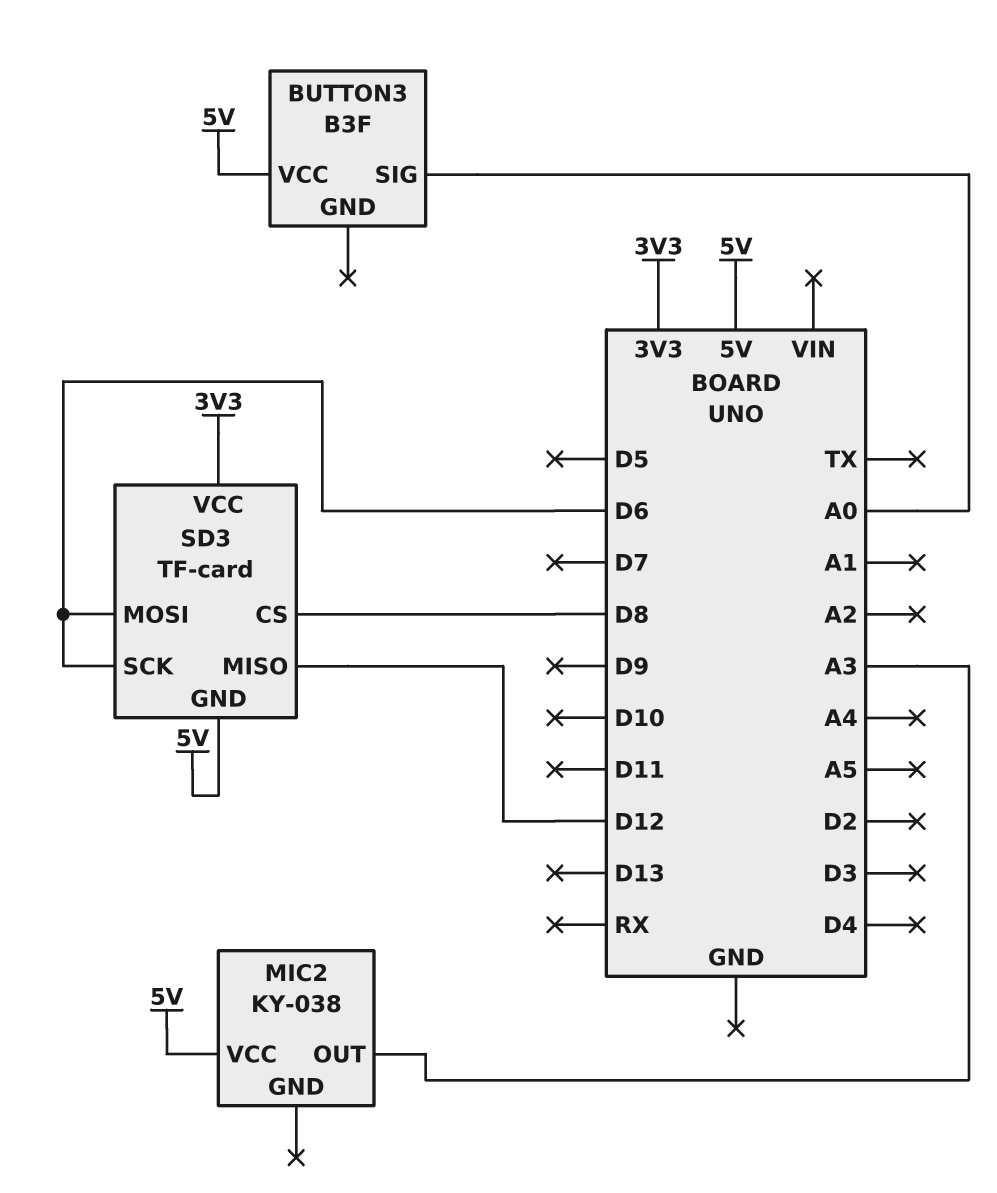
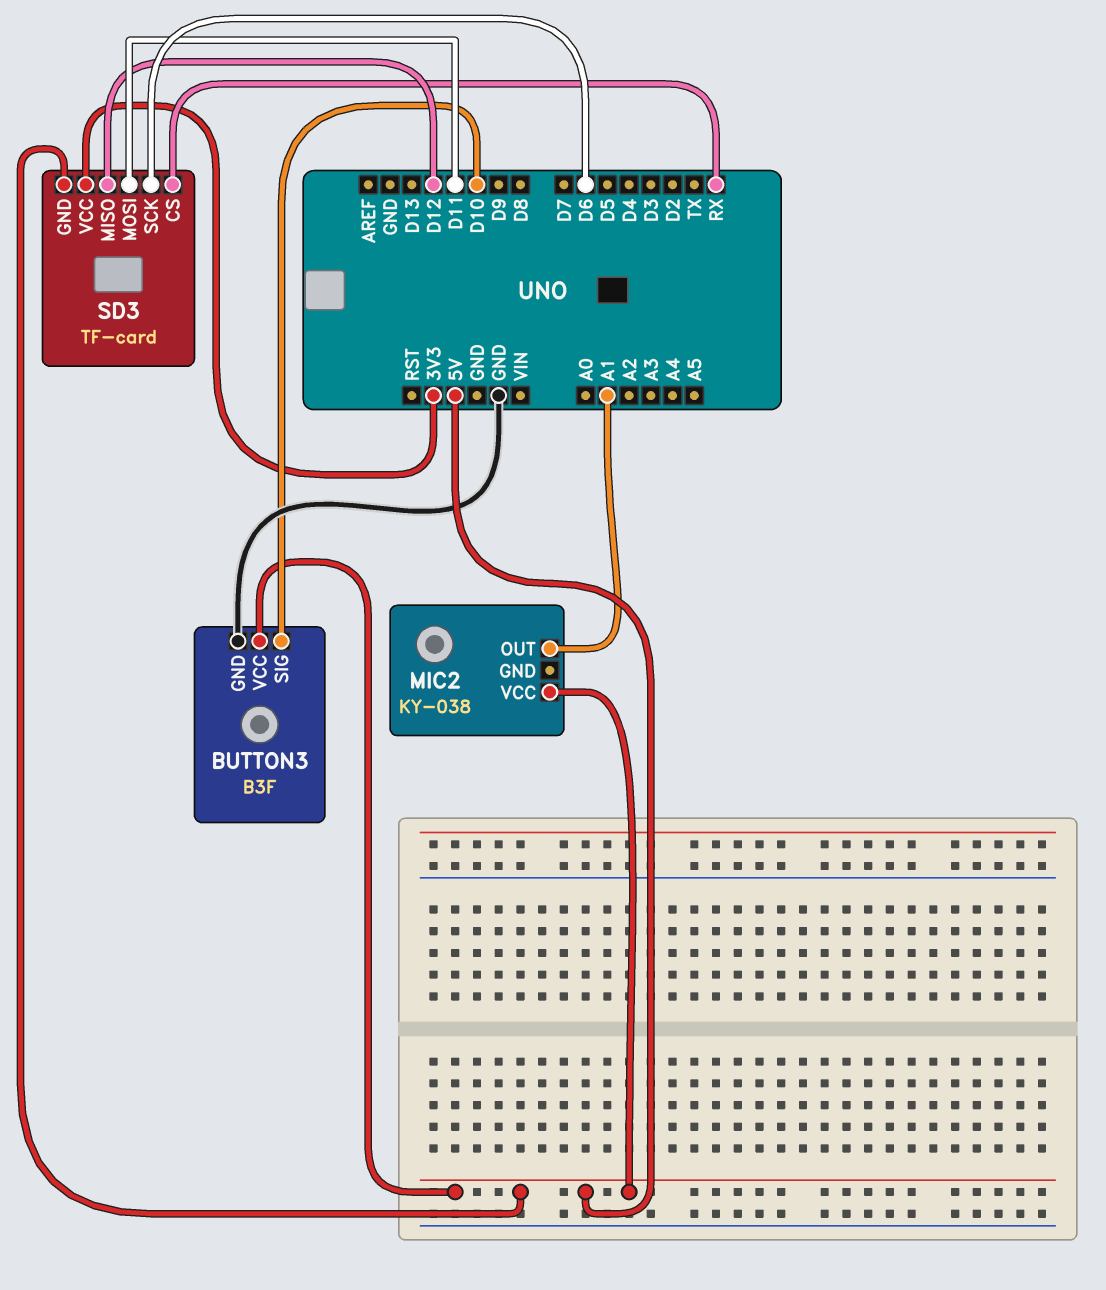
BUTTON3 pin GND: none -> GND
BUTTON3 pin SIG: A0 -> D10
MIC2 pin OUT: A3 -> A1
SD3 pin CS: D8 -> RX
SD3 pin MOSI: D6 -> D11

